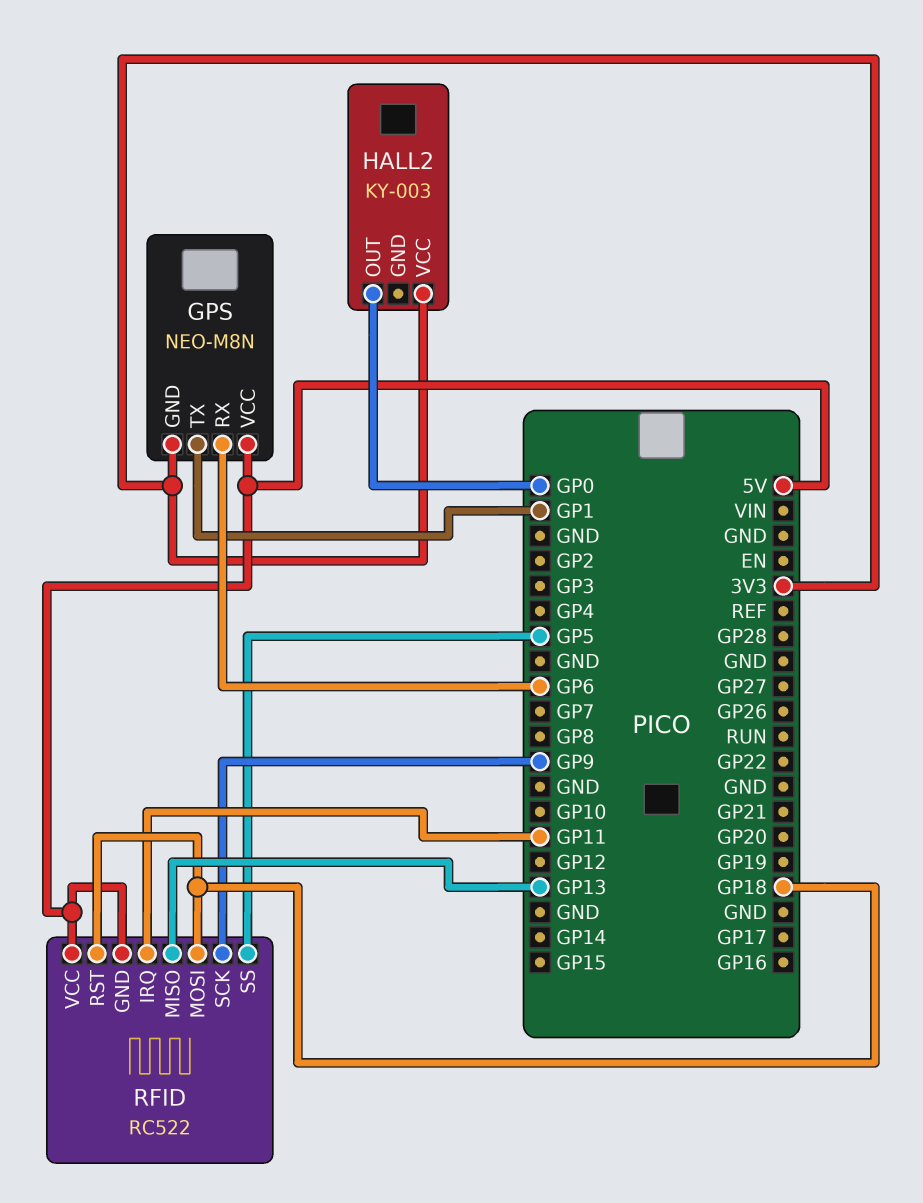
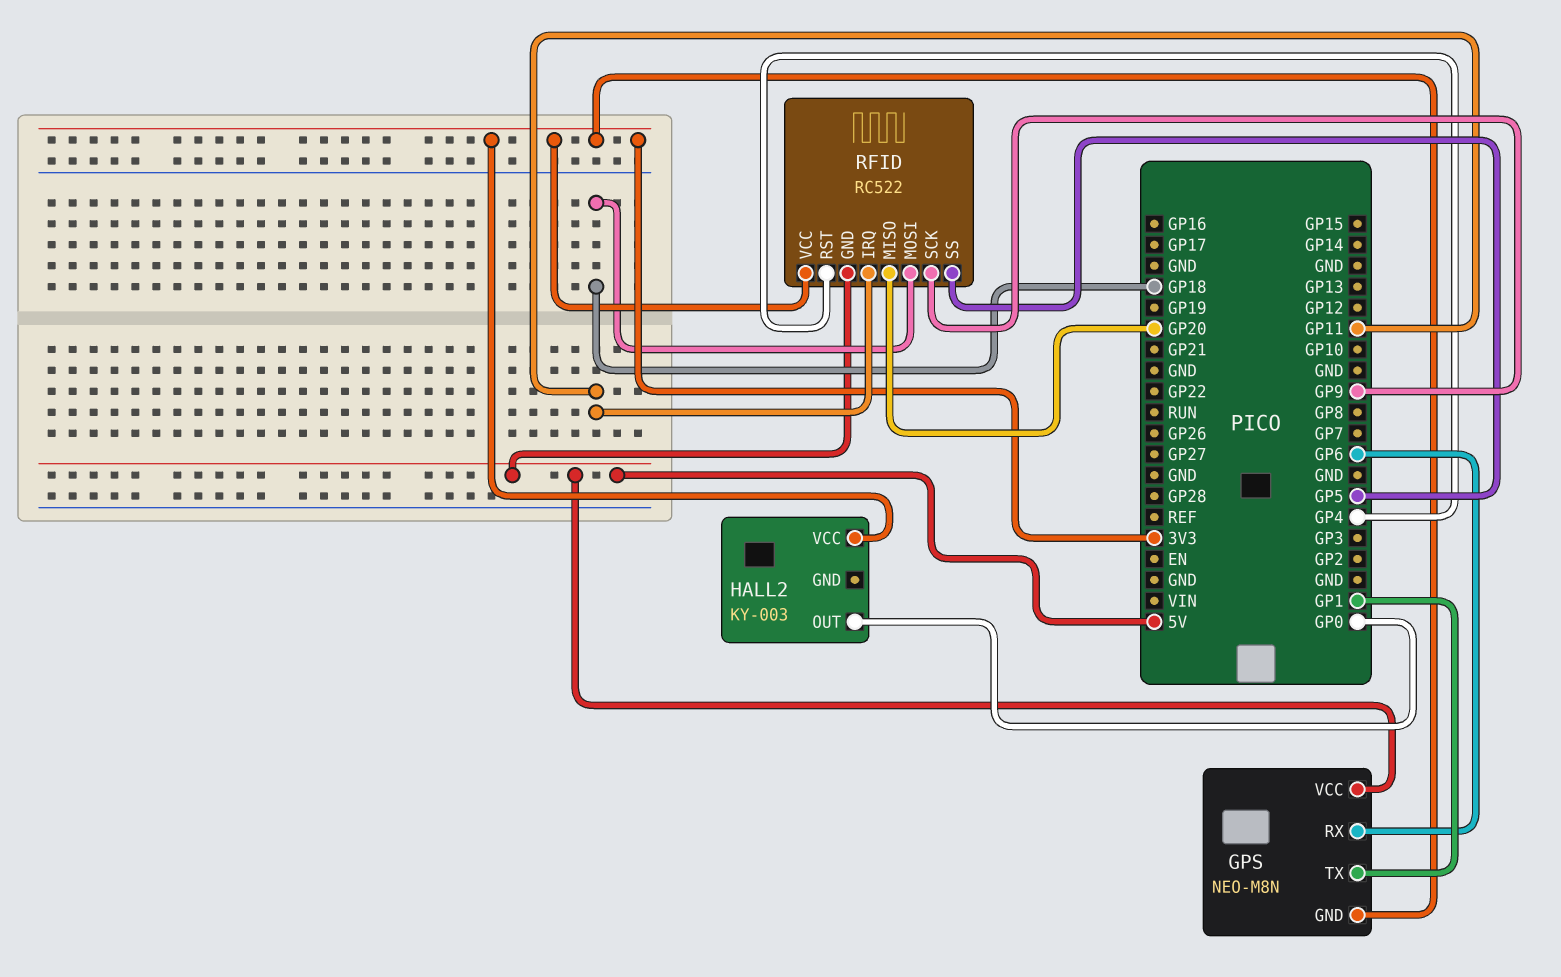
RFID pin MISO: GP13 -> GP20
RFID pin RST: GP18 -> GP4
RFID pin VCC: 5V -> 3V3

